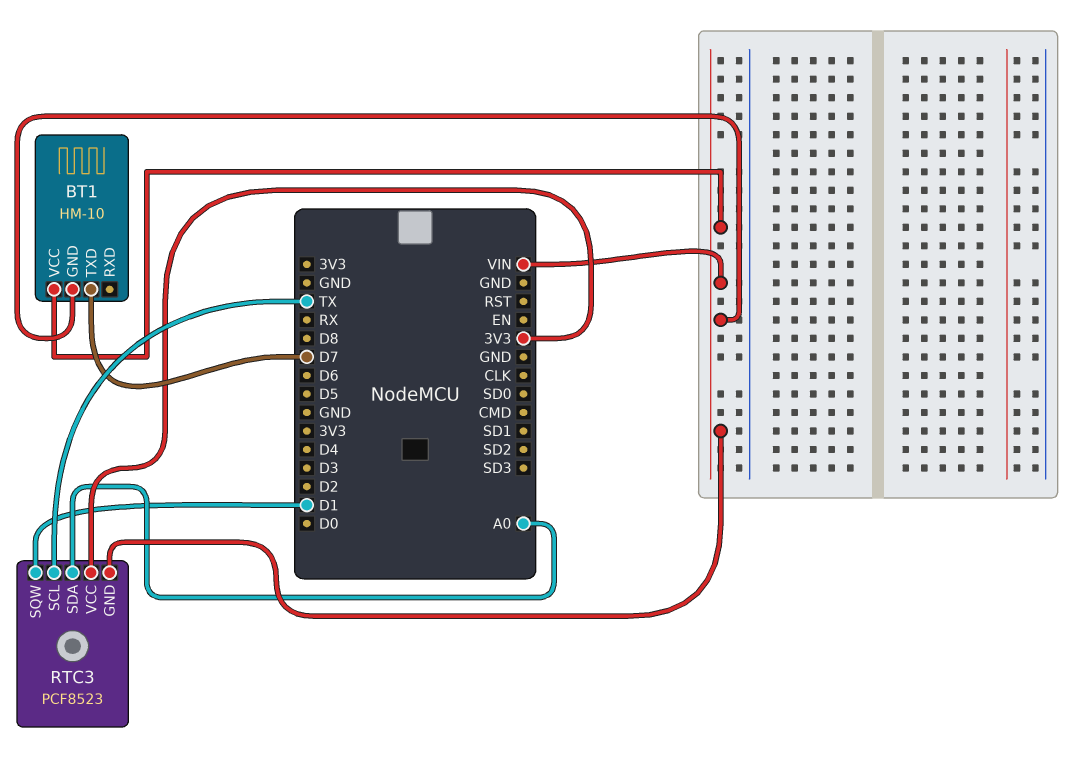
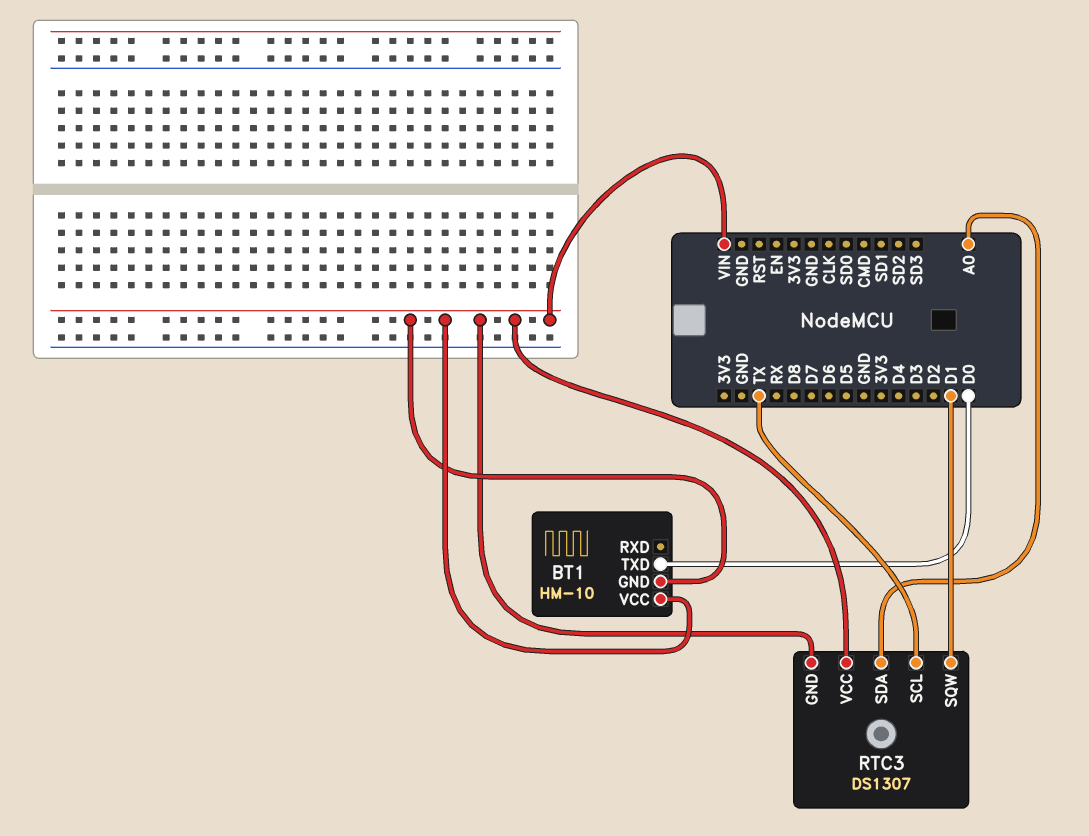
BT1 pin TXD: D7 -> D0
RTC3: PCF8523 -> DS1307
RTC3 pin VCC: 3V3 -> VIN

